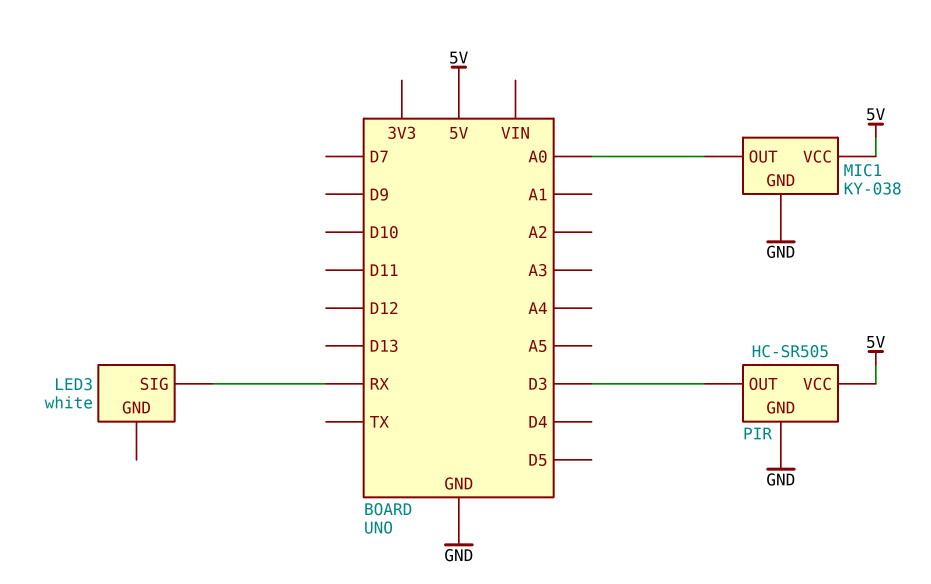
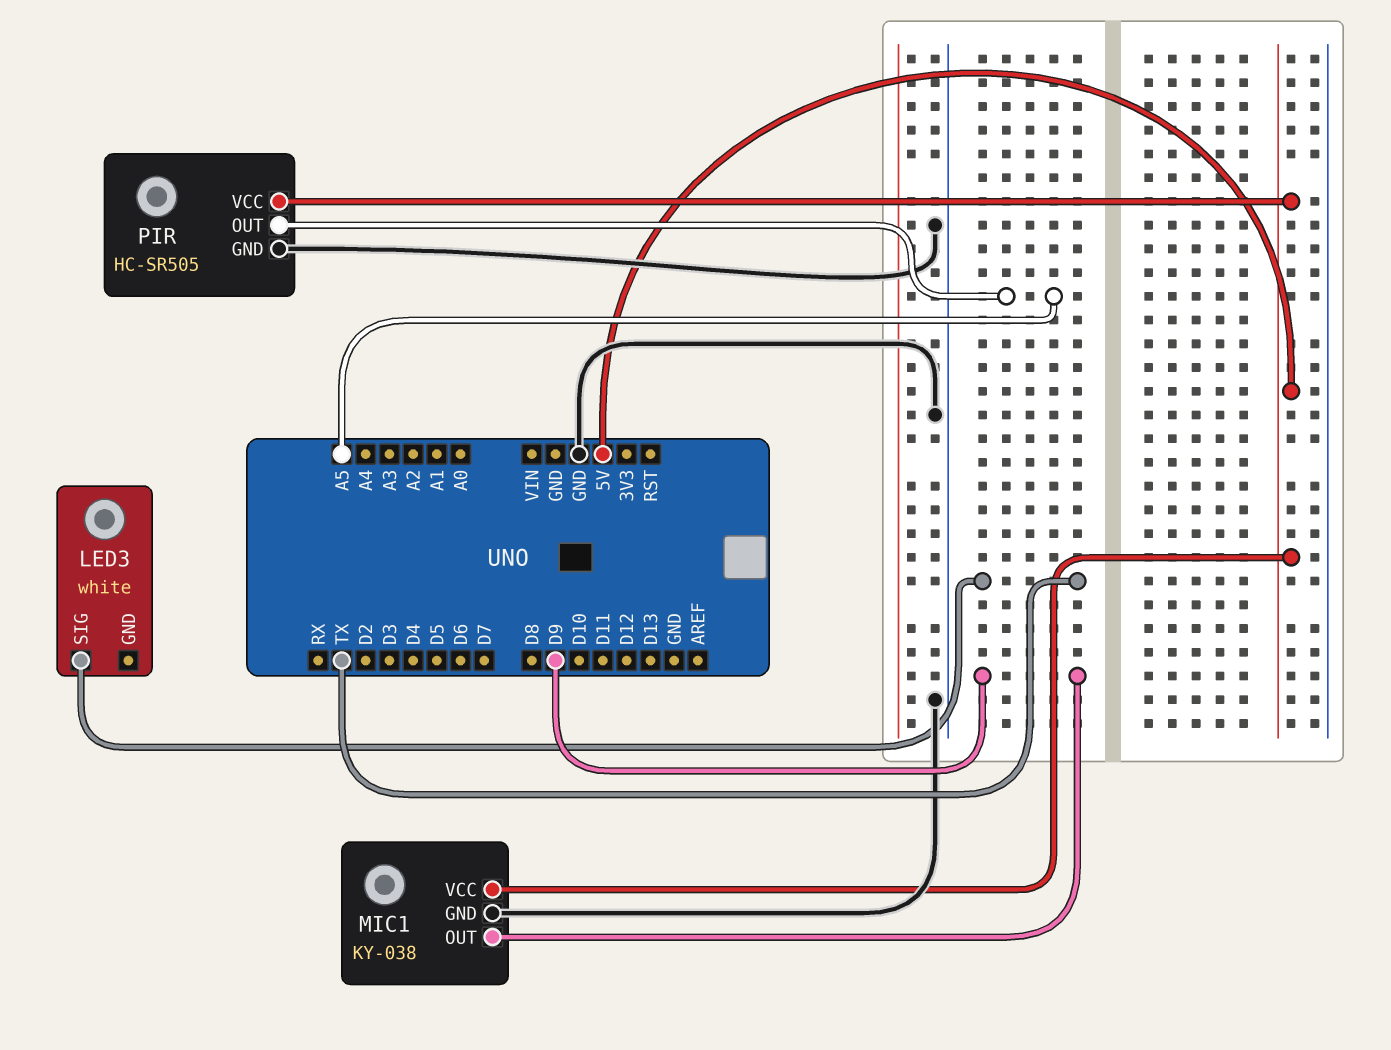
LED3 pin SIG: RX -> TX
MIC1 pin OUT: A0 -> D9
PIR pin OUT: D3 -> A5

